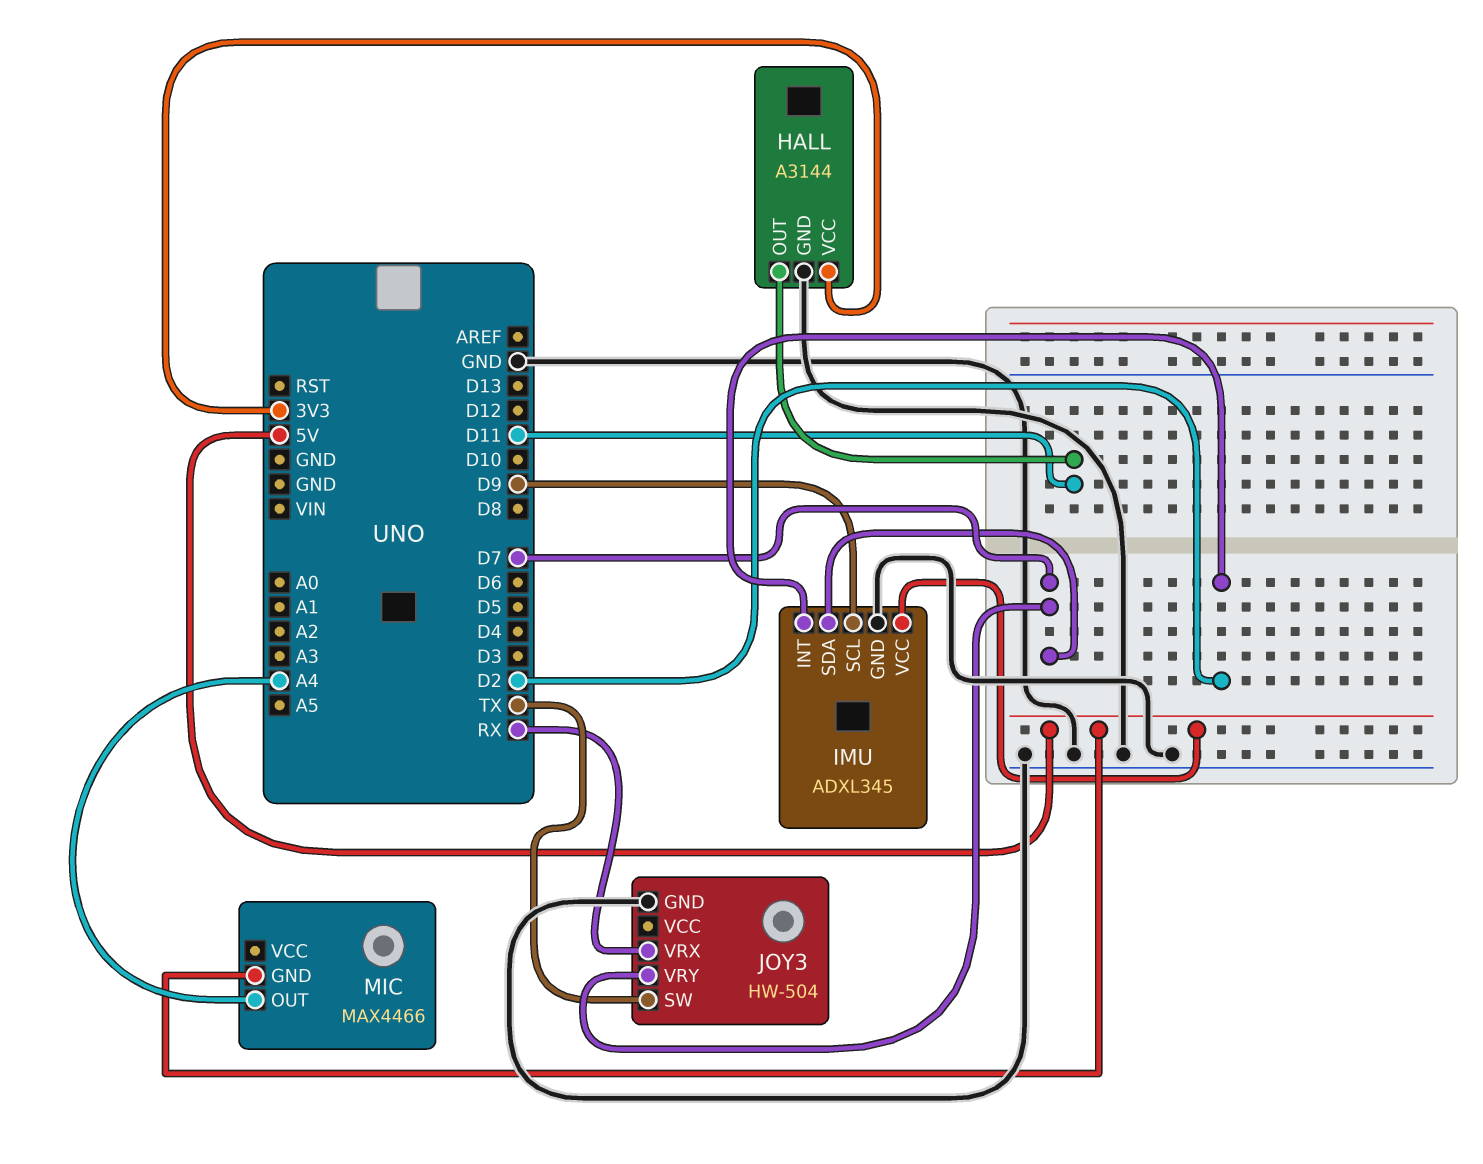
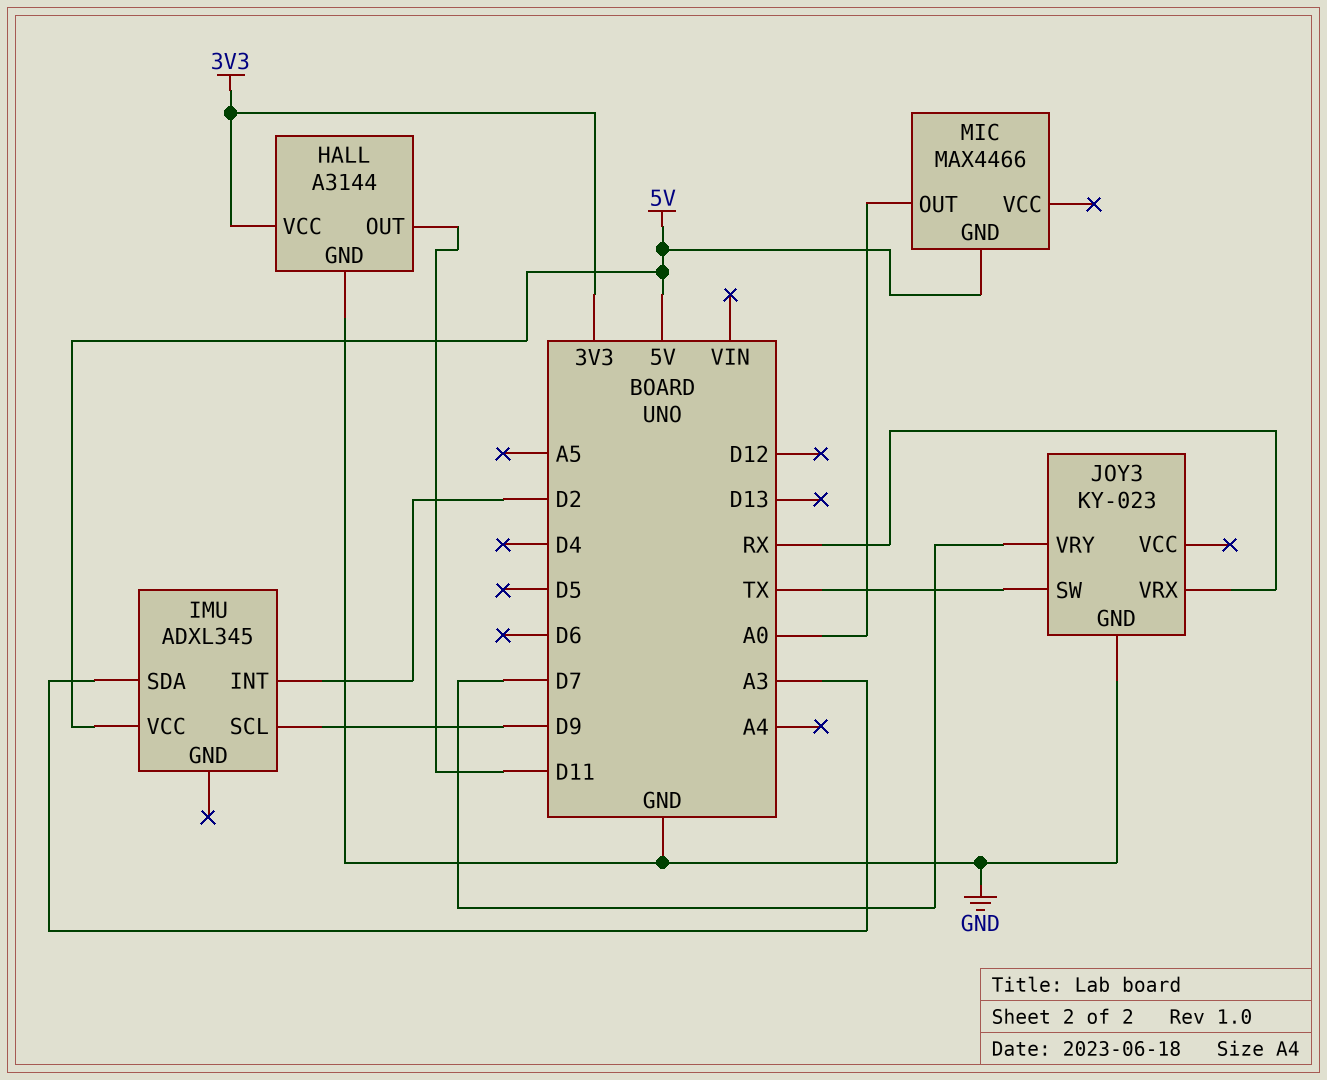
IMU pin GND: GND -> none
IMU pin SDA: D7 -> A3
JOY3: HW-504 -> KY-023
MIC pin OUT: A4 -> A0

